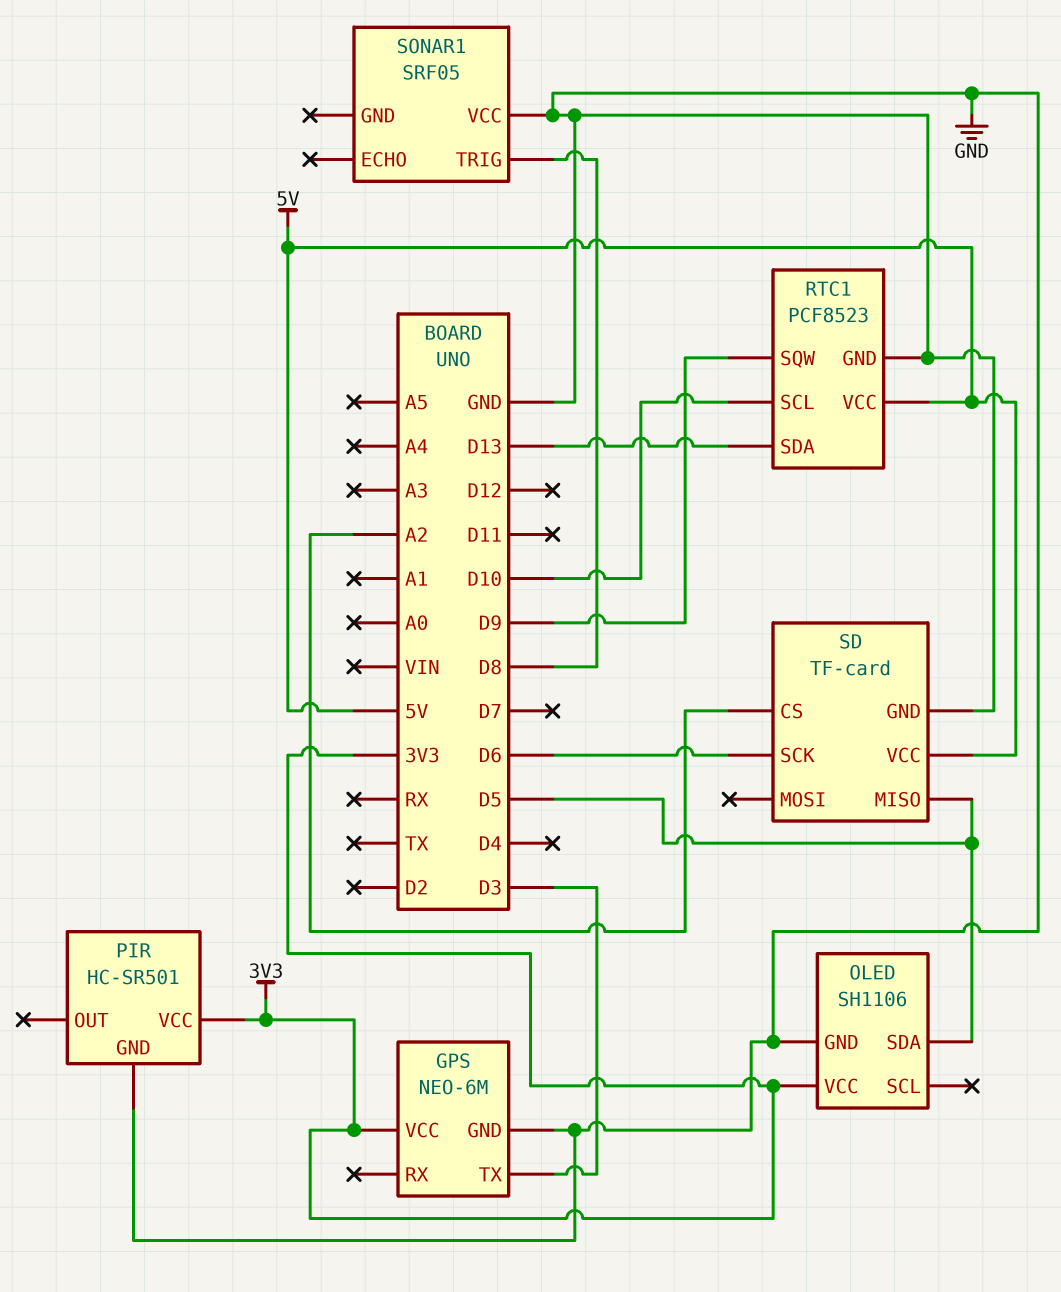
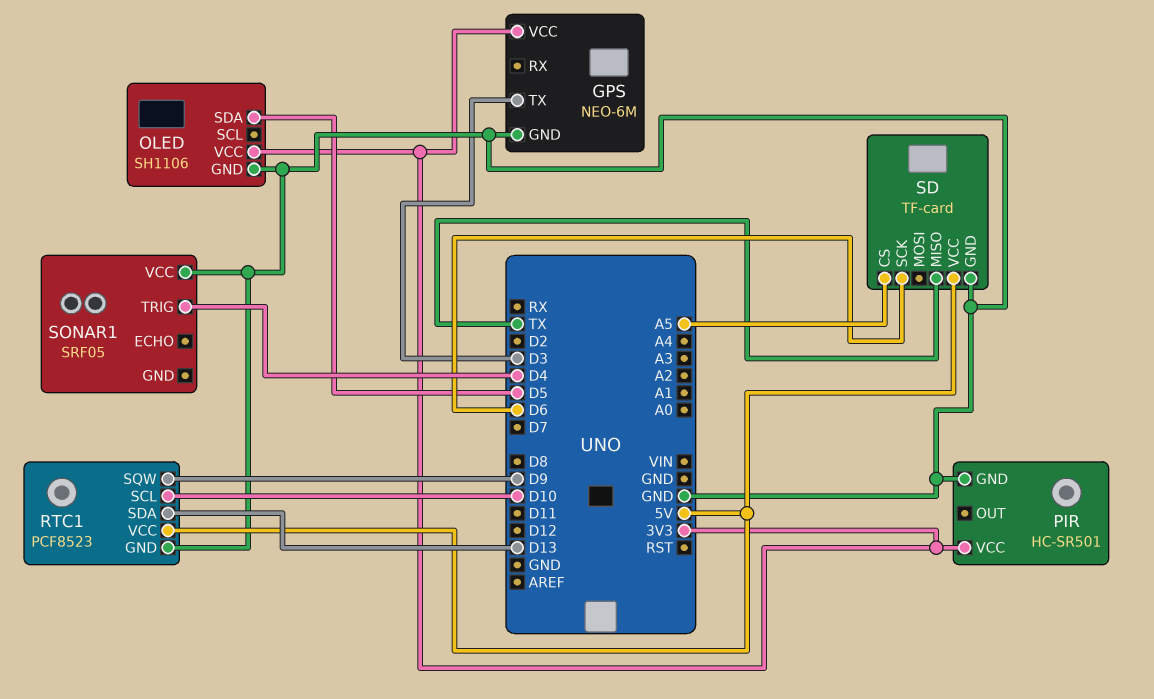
SD pin CS: A2 -> A5
SD pin MISO: D5 -> TX
SONAR1 pin TRIG: D8 -> D4

